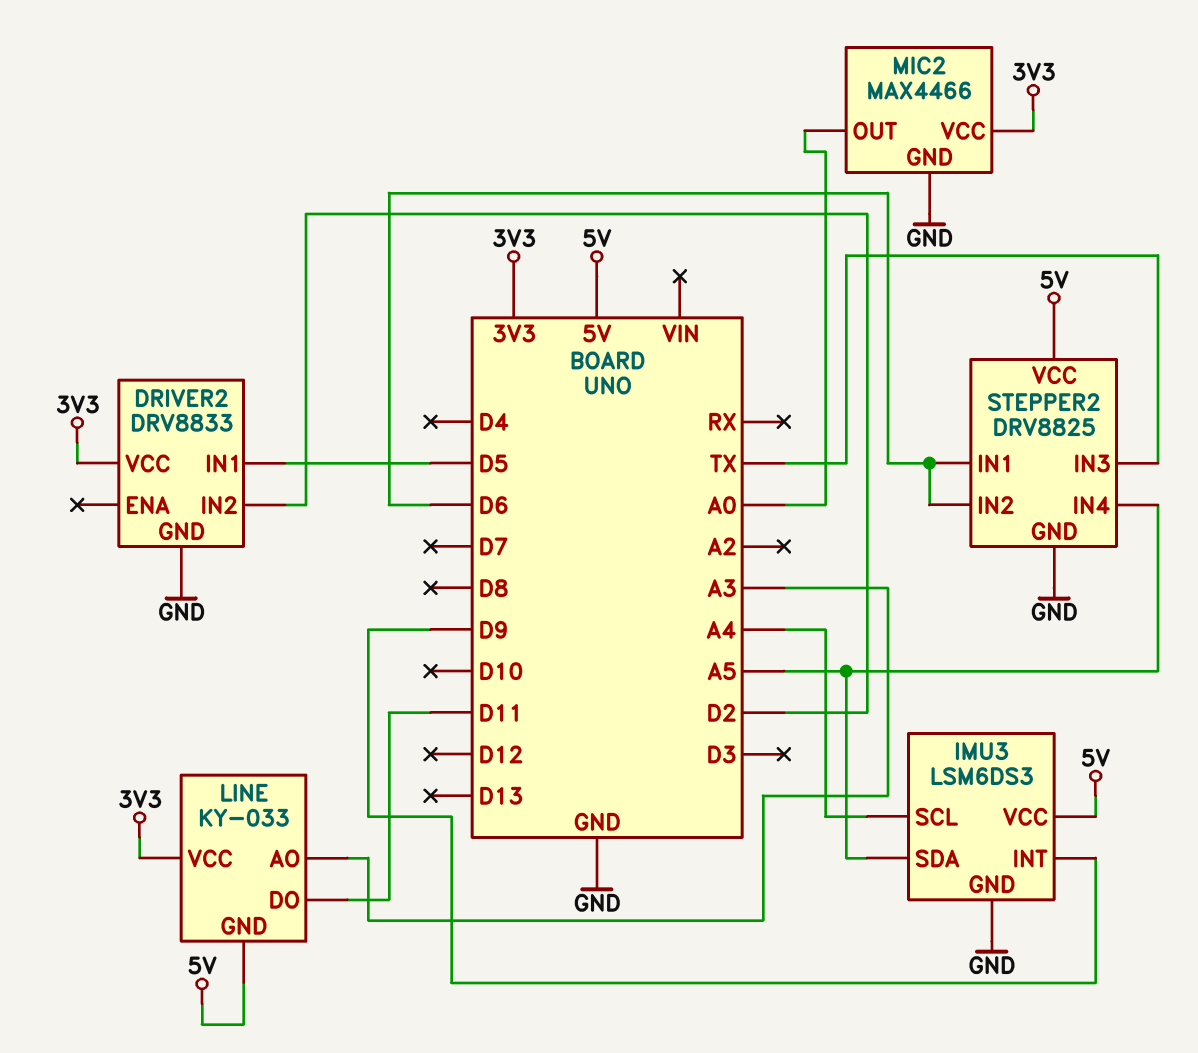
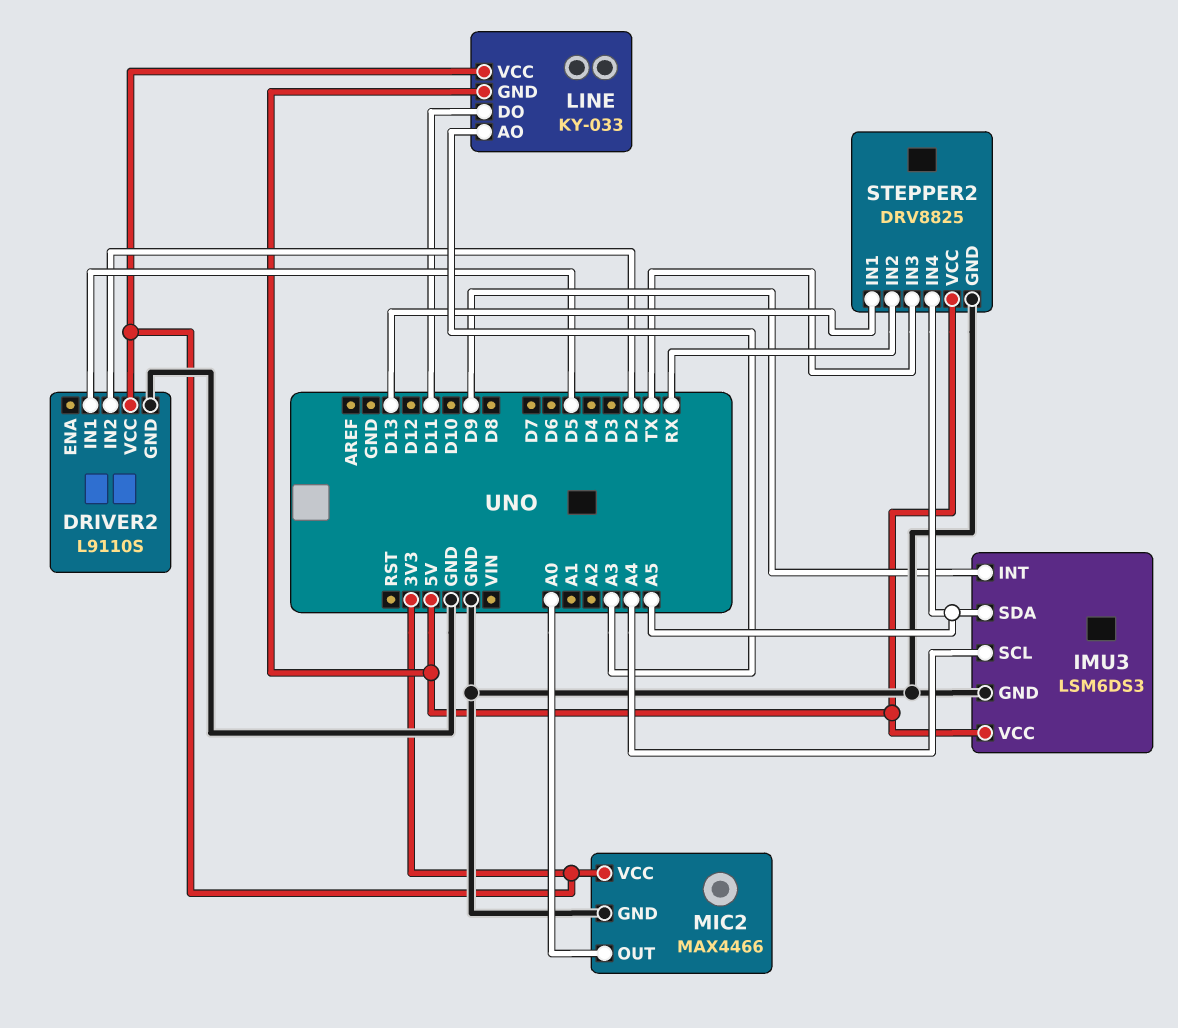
DRIVER2: DRV8833 -> L9110S
STEPPER2 pin IN1: D6 -> D13
STEPPER2 pin IN2: D6 -> RX

